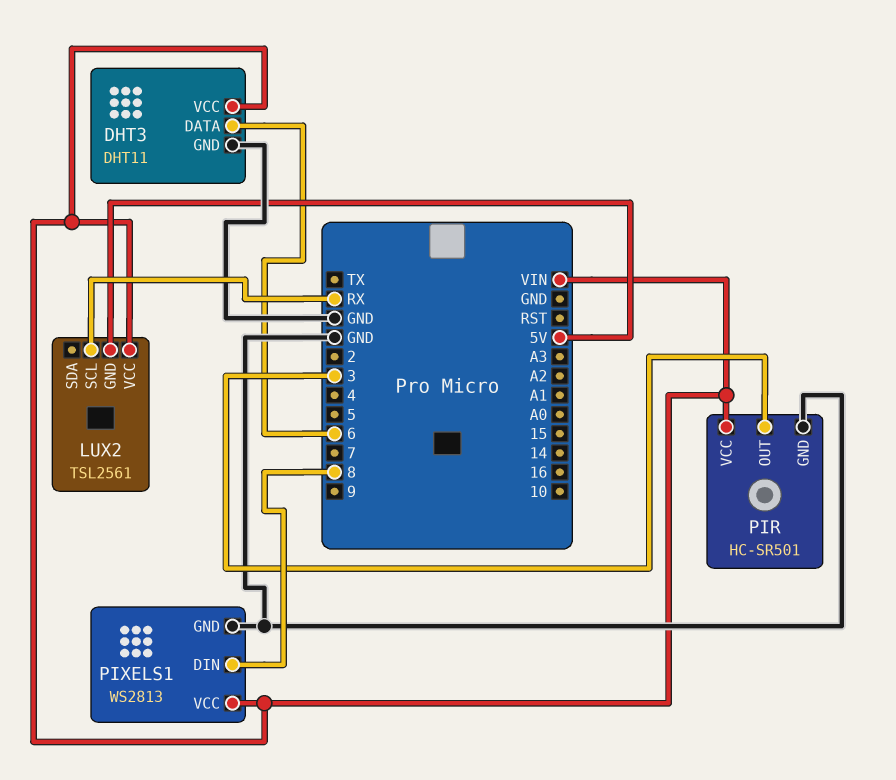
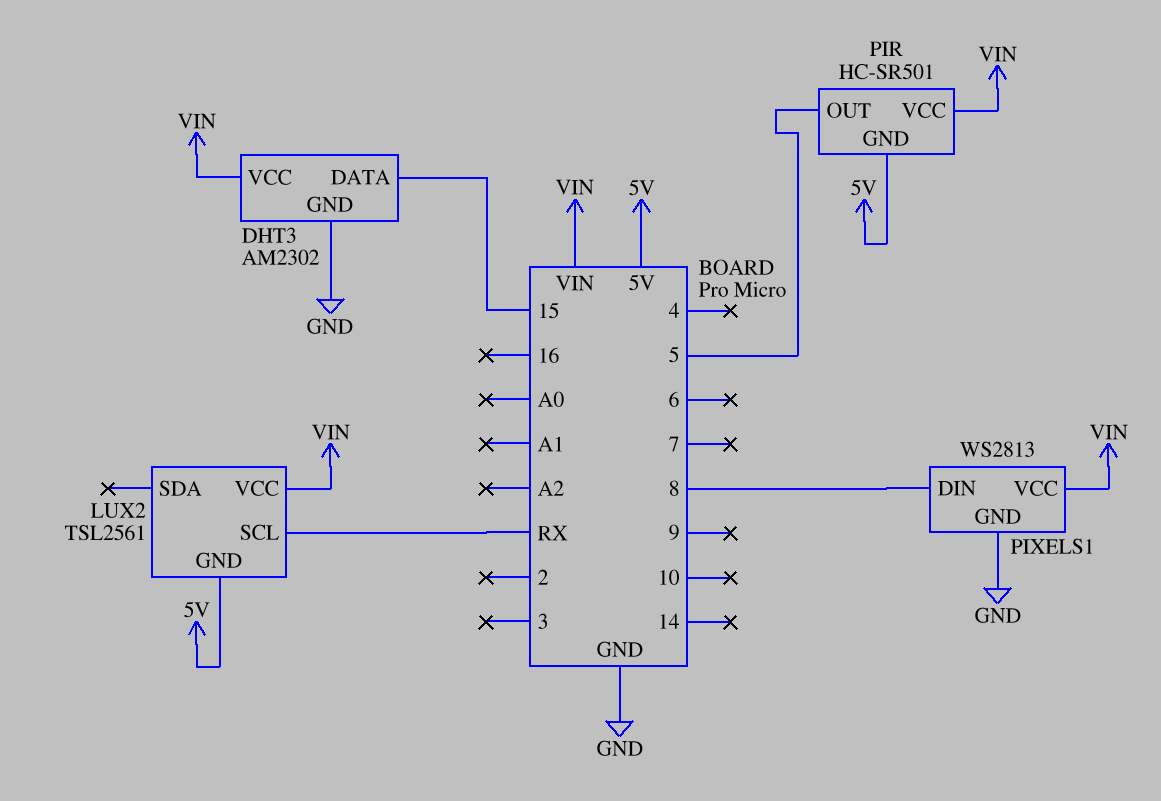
DHT3: DHT11 -> AM2302
DHT3 pin DATA: 6 -> 15
PIR pin GND: GND -> 5V
PIR pin OUT: 3 -> 5

